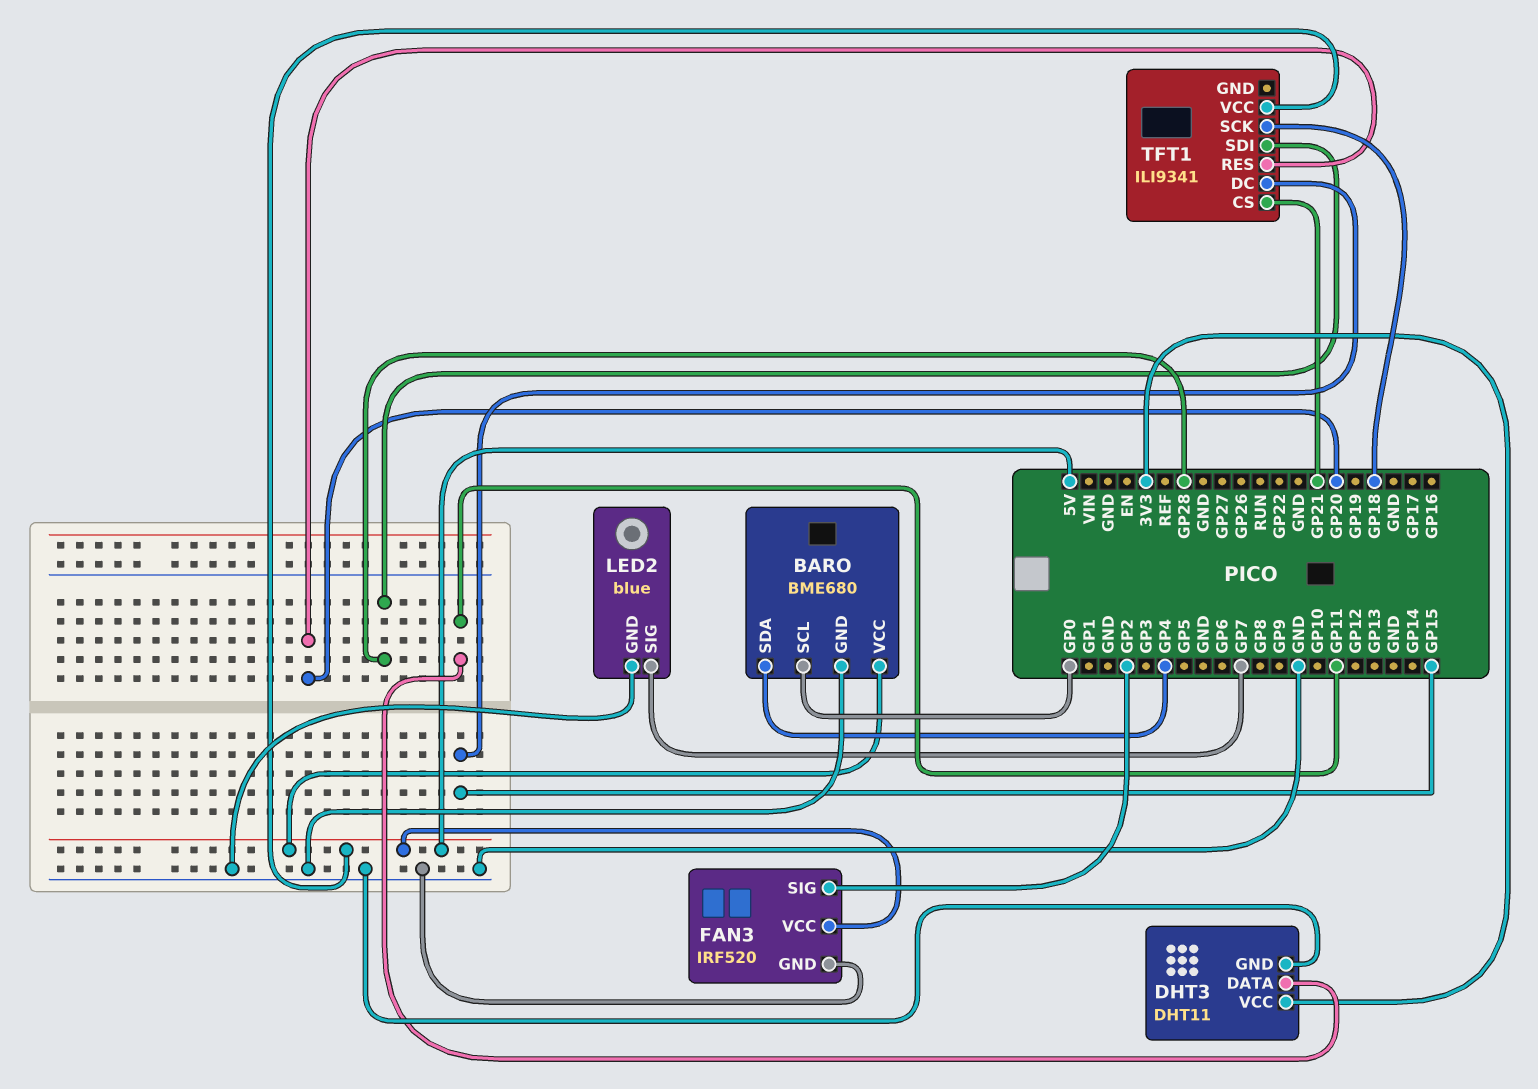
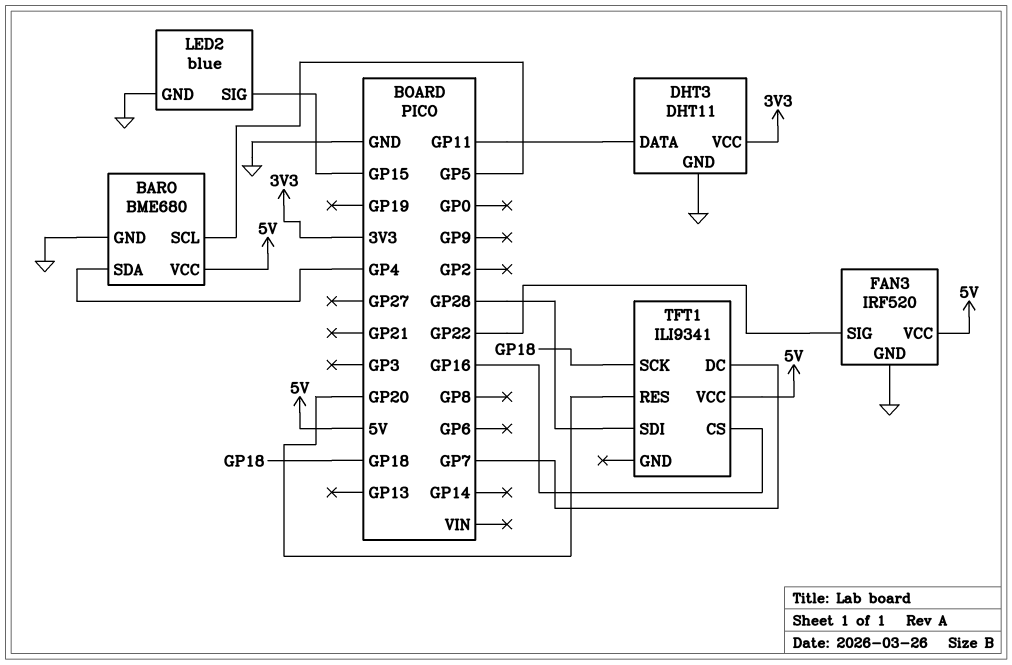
BARO pin SCL: GP0 -> GP5
FAN3 pin SIG: GP2 -> GP22
LED2 pin SIG: GP7 -> GP15
TFT1 pin CS: GP21 -> GP16
TFT1 pin DC: GP15 -> GP7

